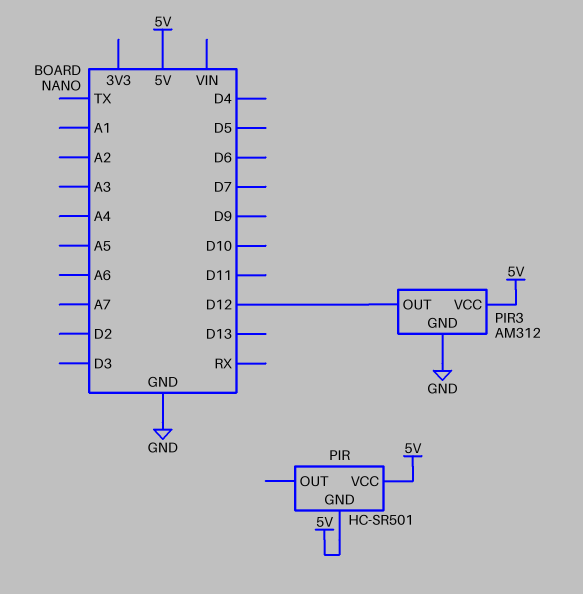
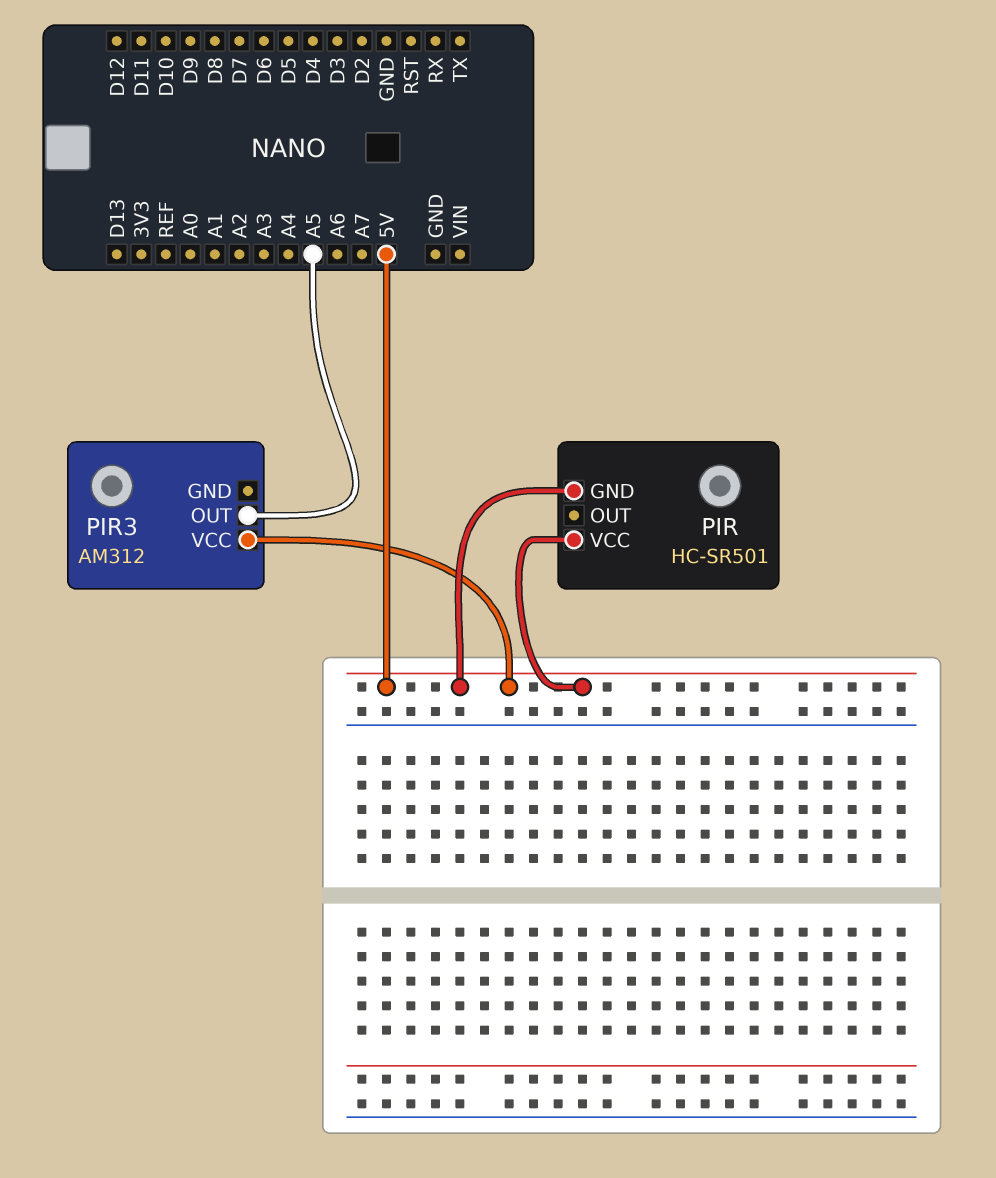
PIR3 pin GND: GND -> none
PIR3 pin OUT: D12 -> A5

